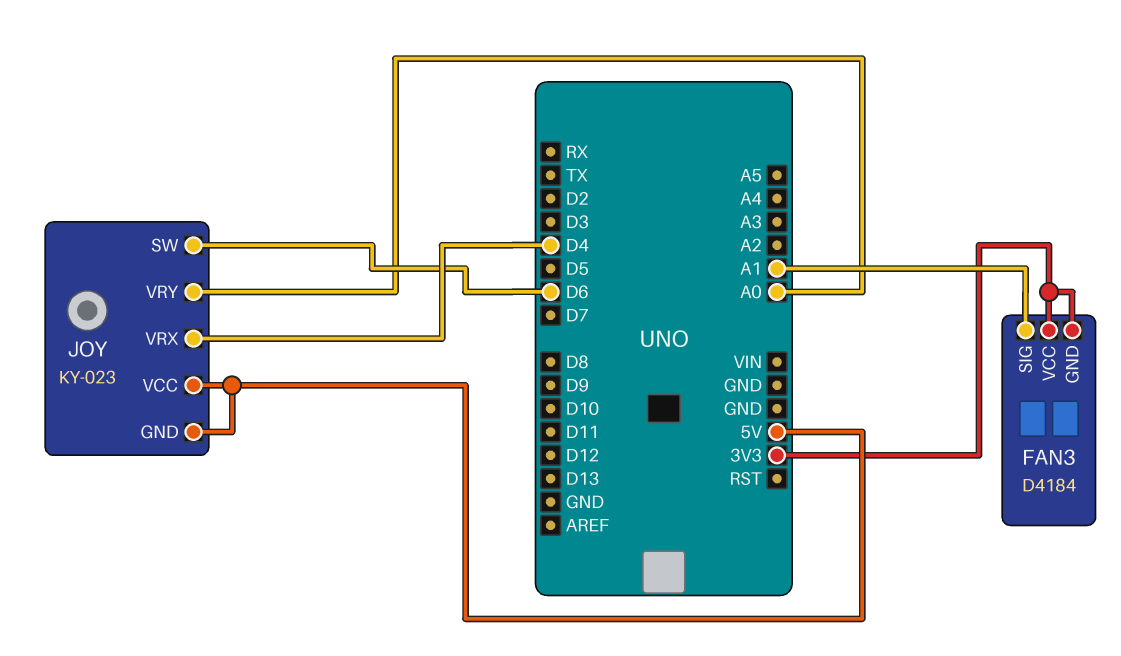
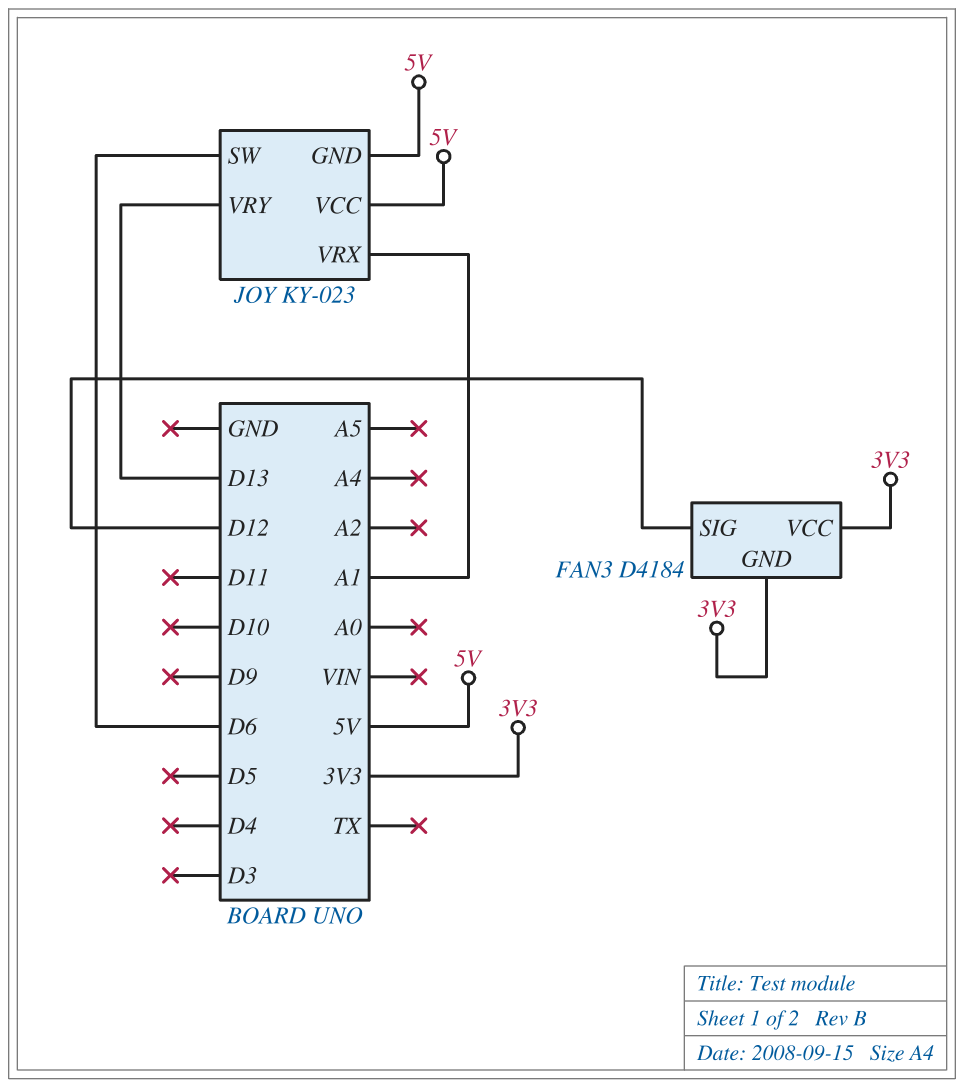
FAN3 pin SIG: A1 -> D12
JOY pin VRX: D4 -> A1
JOY pin VRY: A0 -> D13

